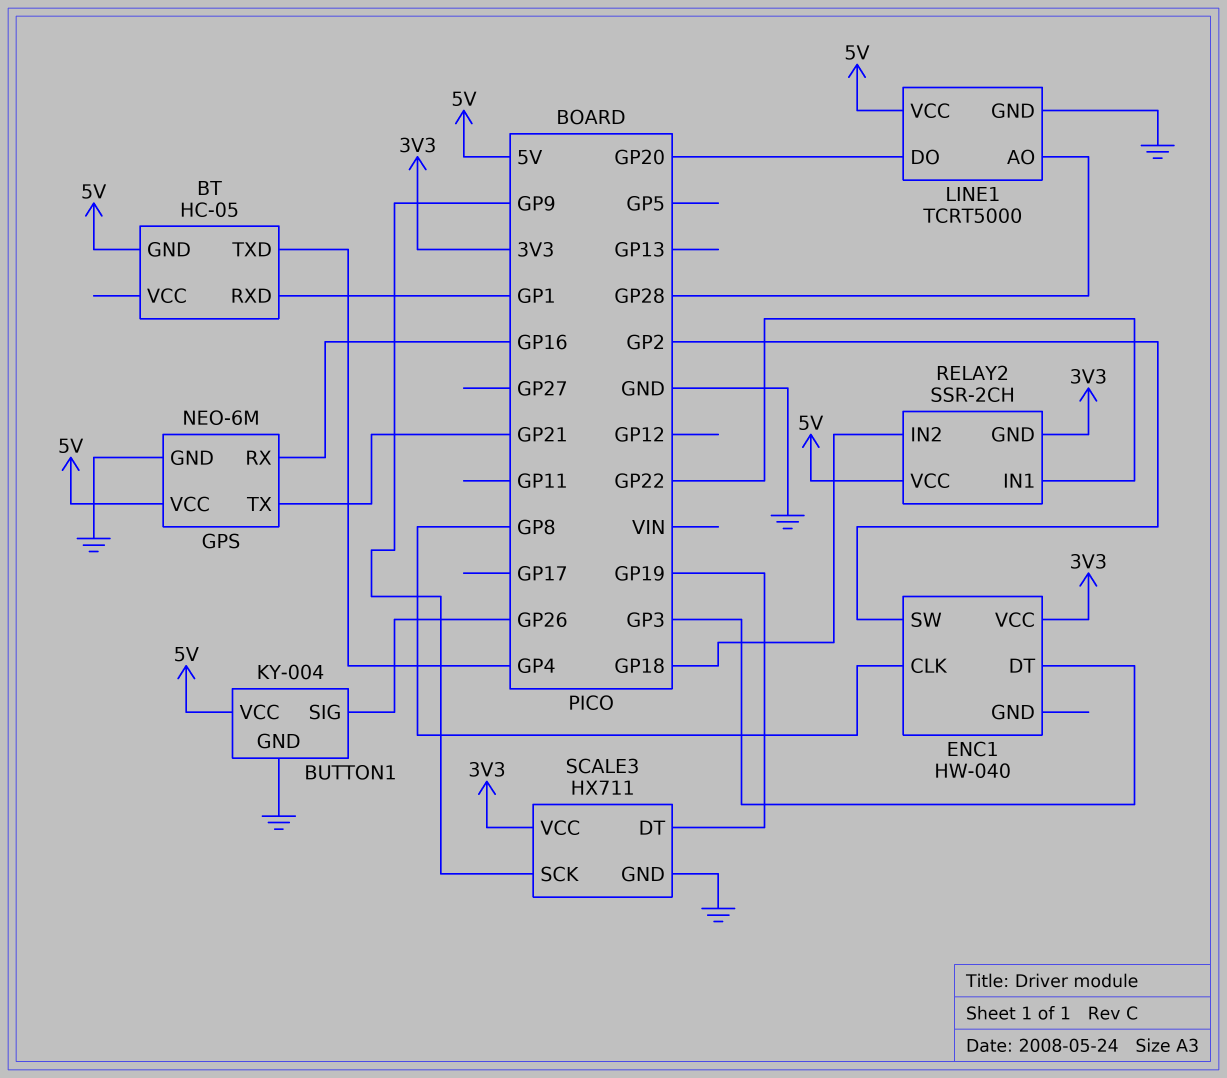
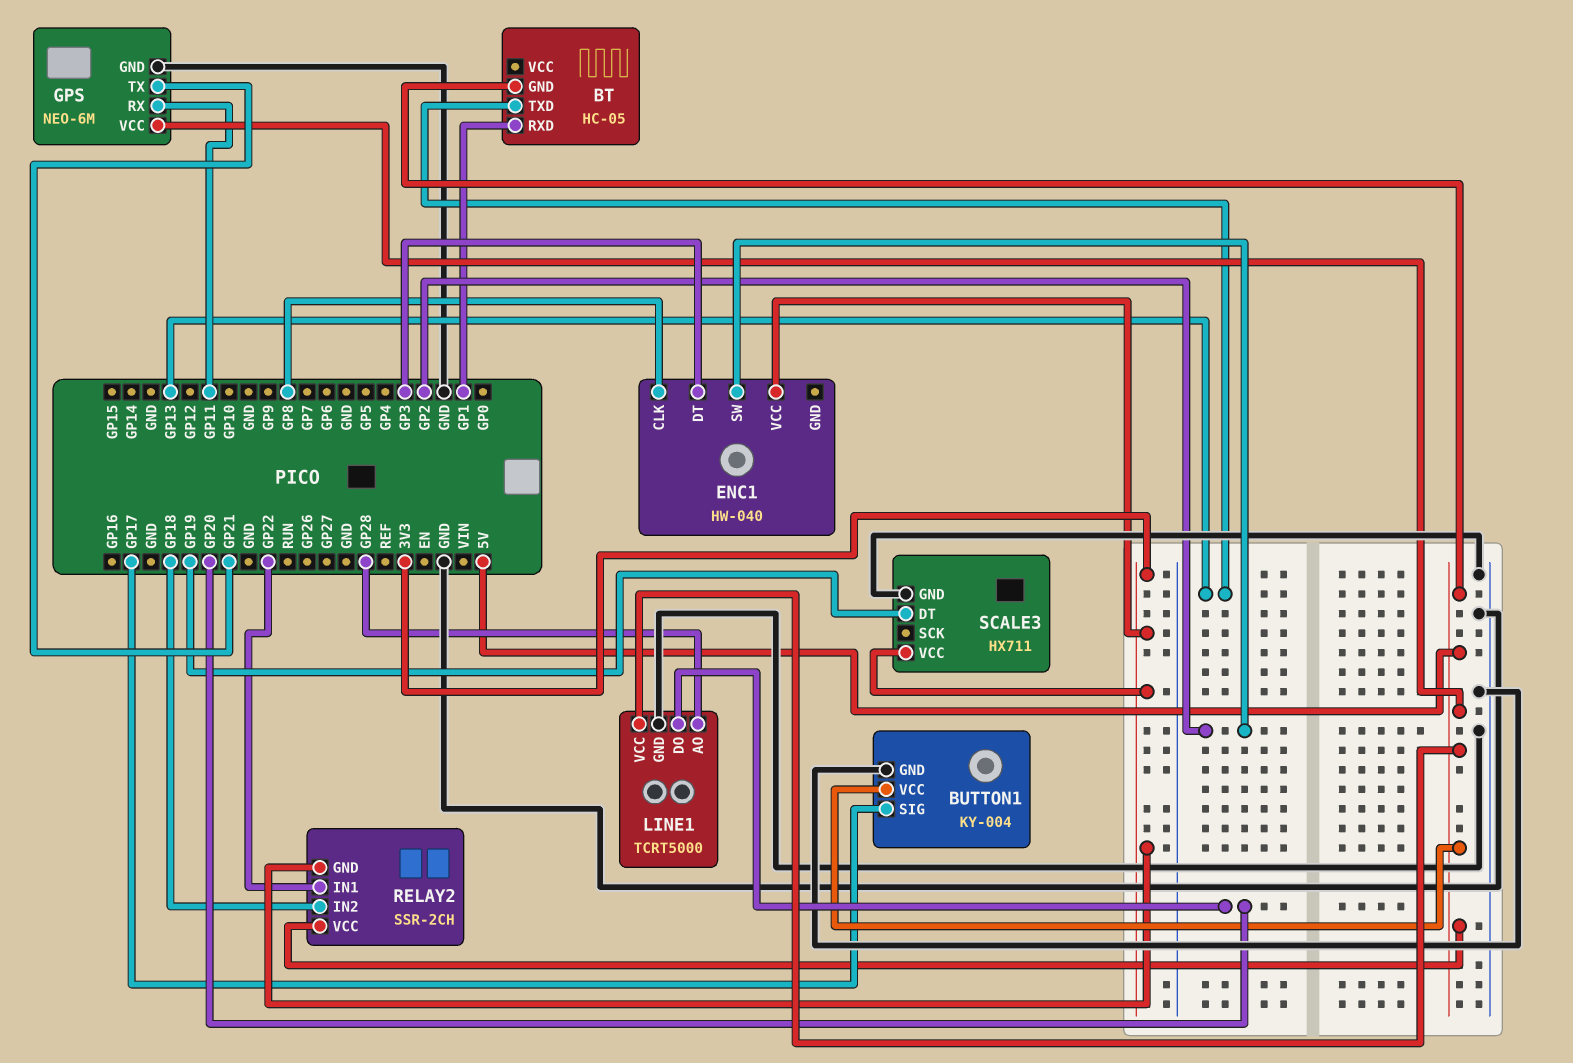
BT pin TXD: GP4 -> GP13
BUTTON1 pin SIG: GP26 -> GP17
GPS pin RX: GP16 -> GP11
SCALE3 pin SCK: GP9 -> none

